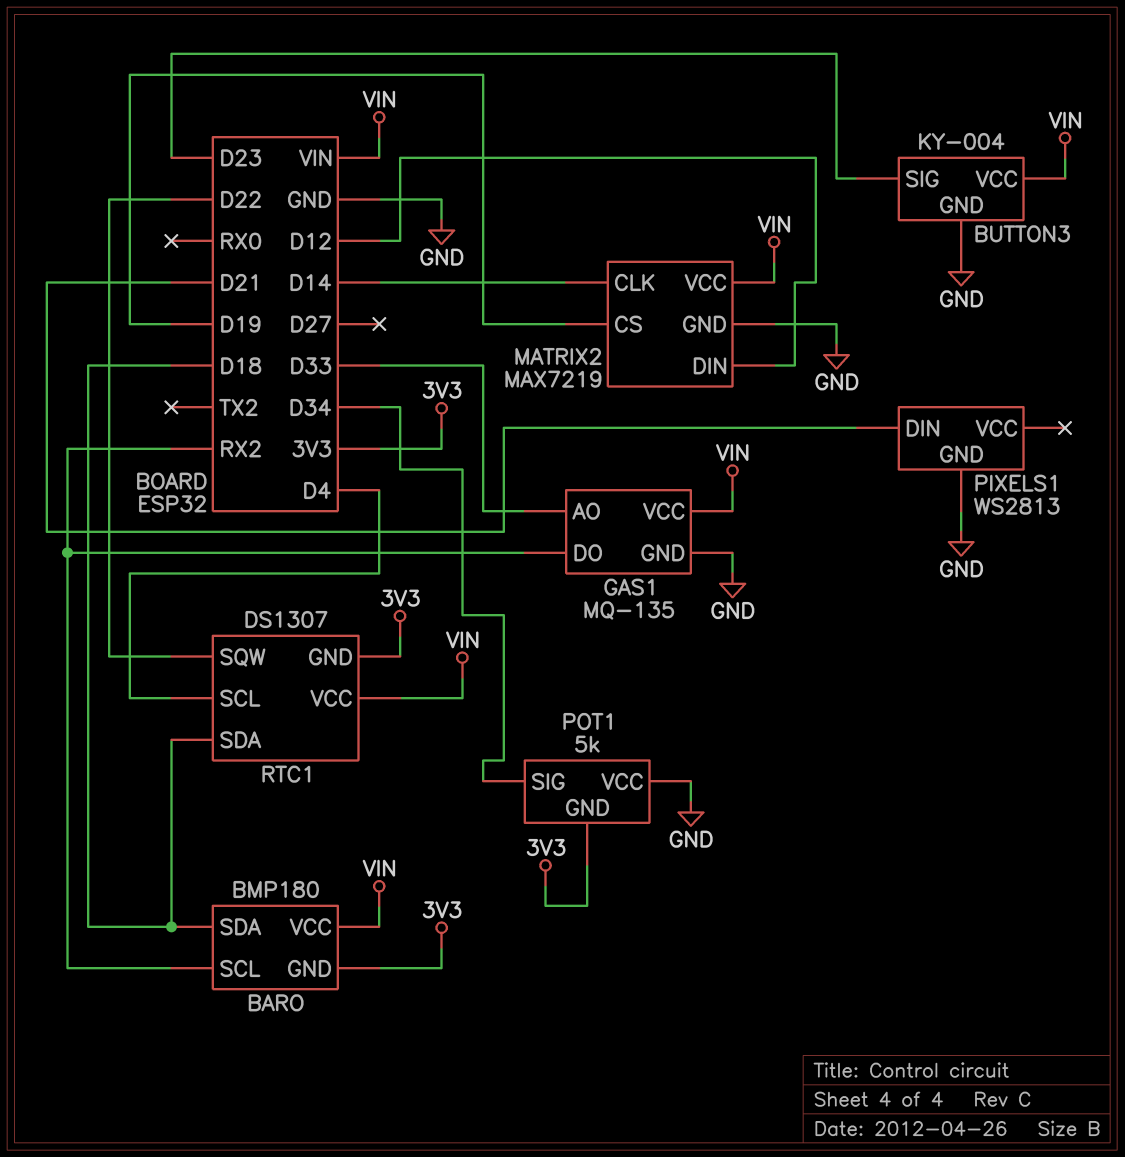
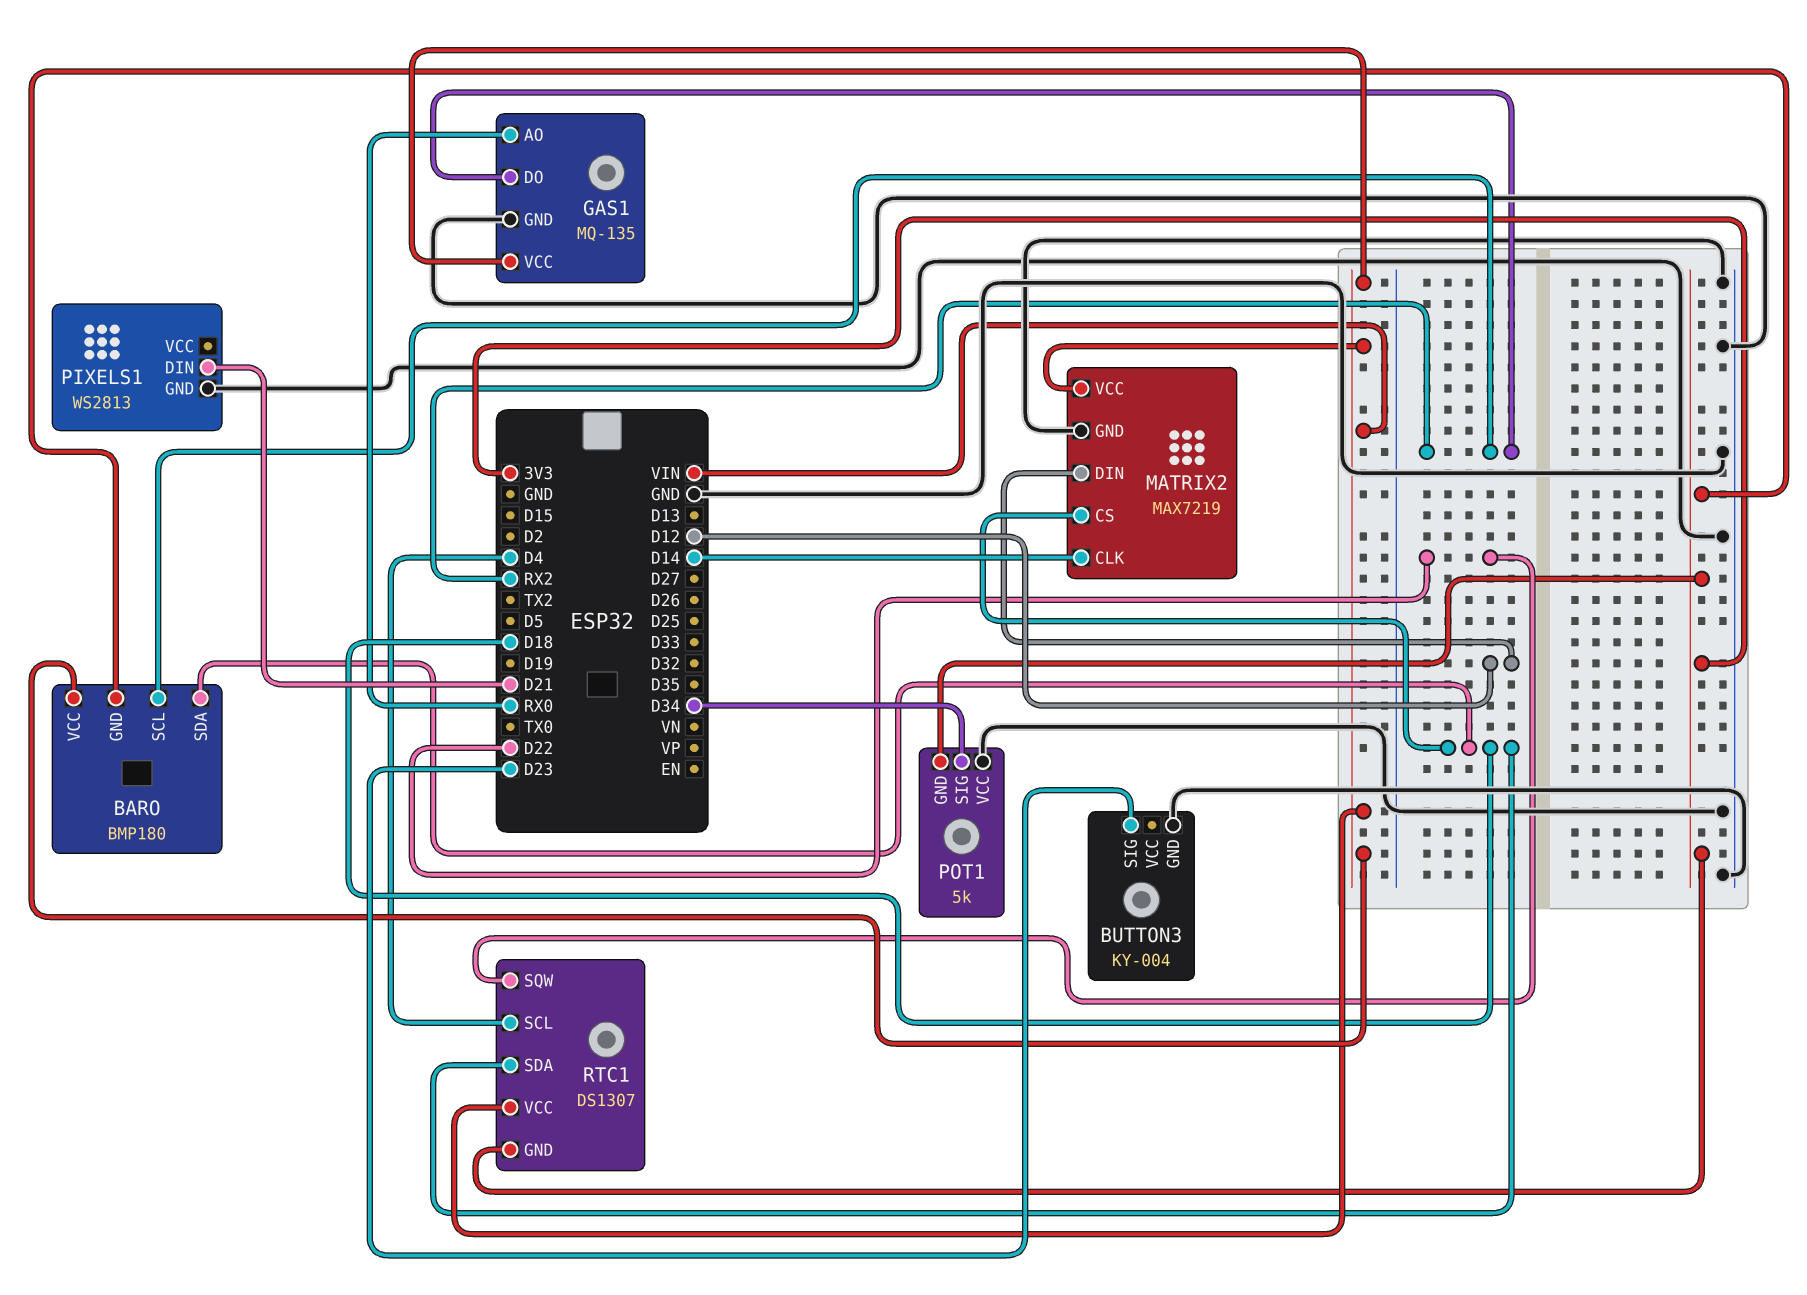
BUTTON3 pin VCC: VIN -> none
GAS1 pin AO: D33 -> RX0
MATRIX2 pin CS: D19 -> D18

